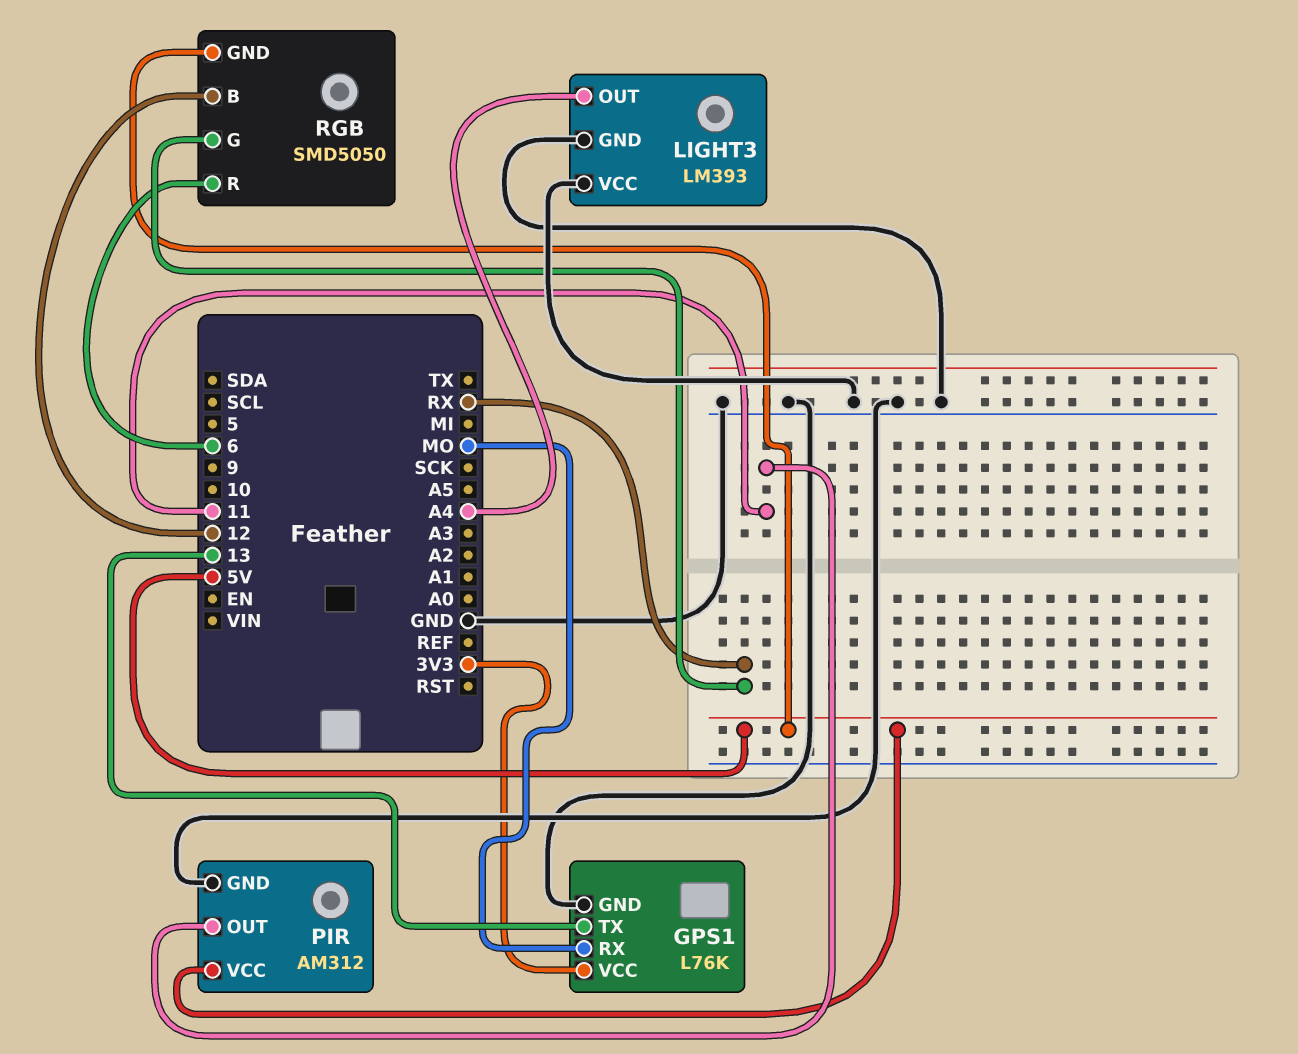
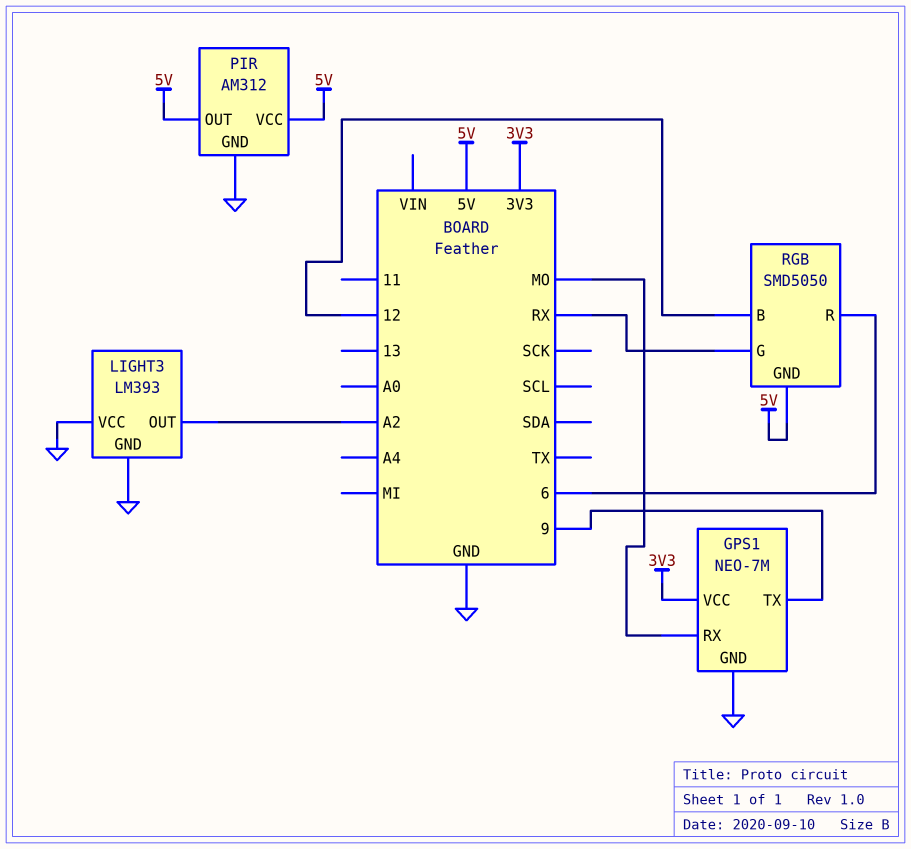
GPS1: L76K -> NEO-7M
GPS1 pin TX: 13 -> 9
LIGHT3 pin OUT: A4 -> A2
PIR pin OUT: 11 -> 5V

